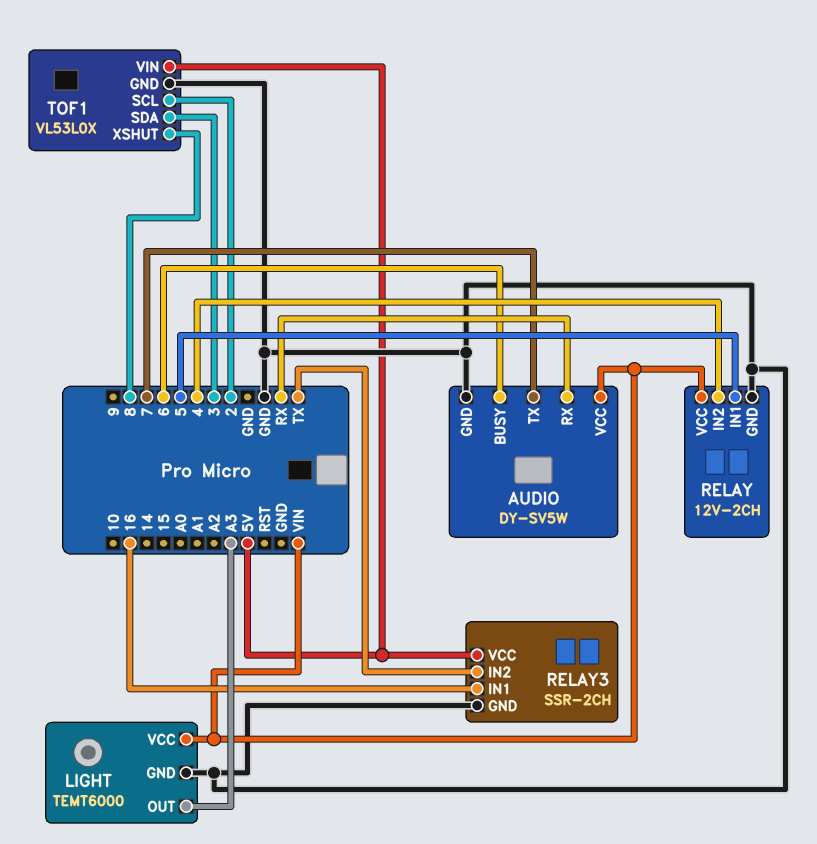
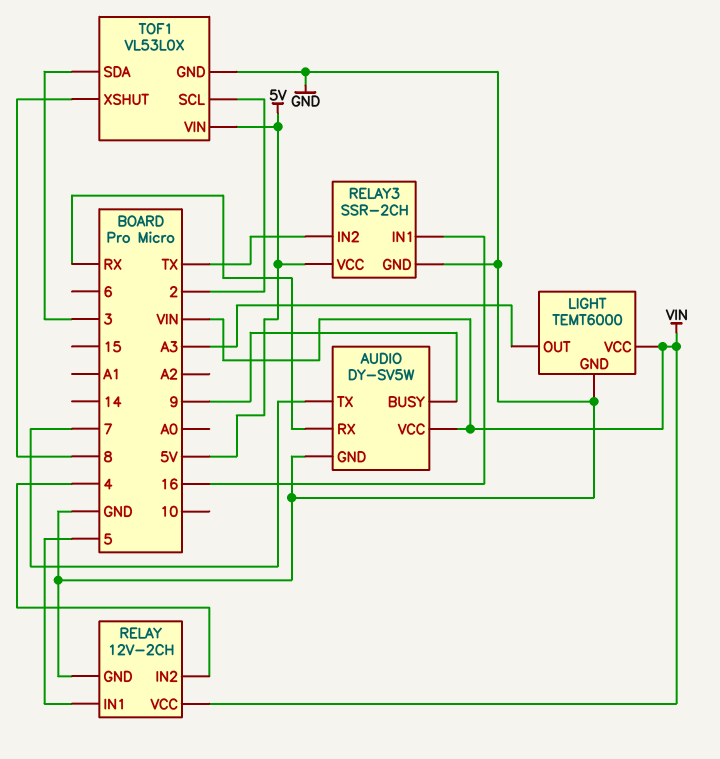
AUDIO pin BUSY: 6 -> 9

